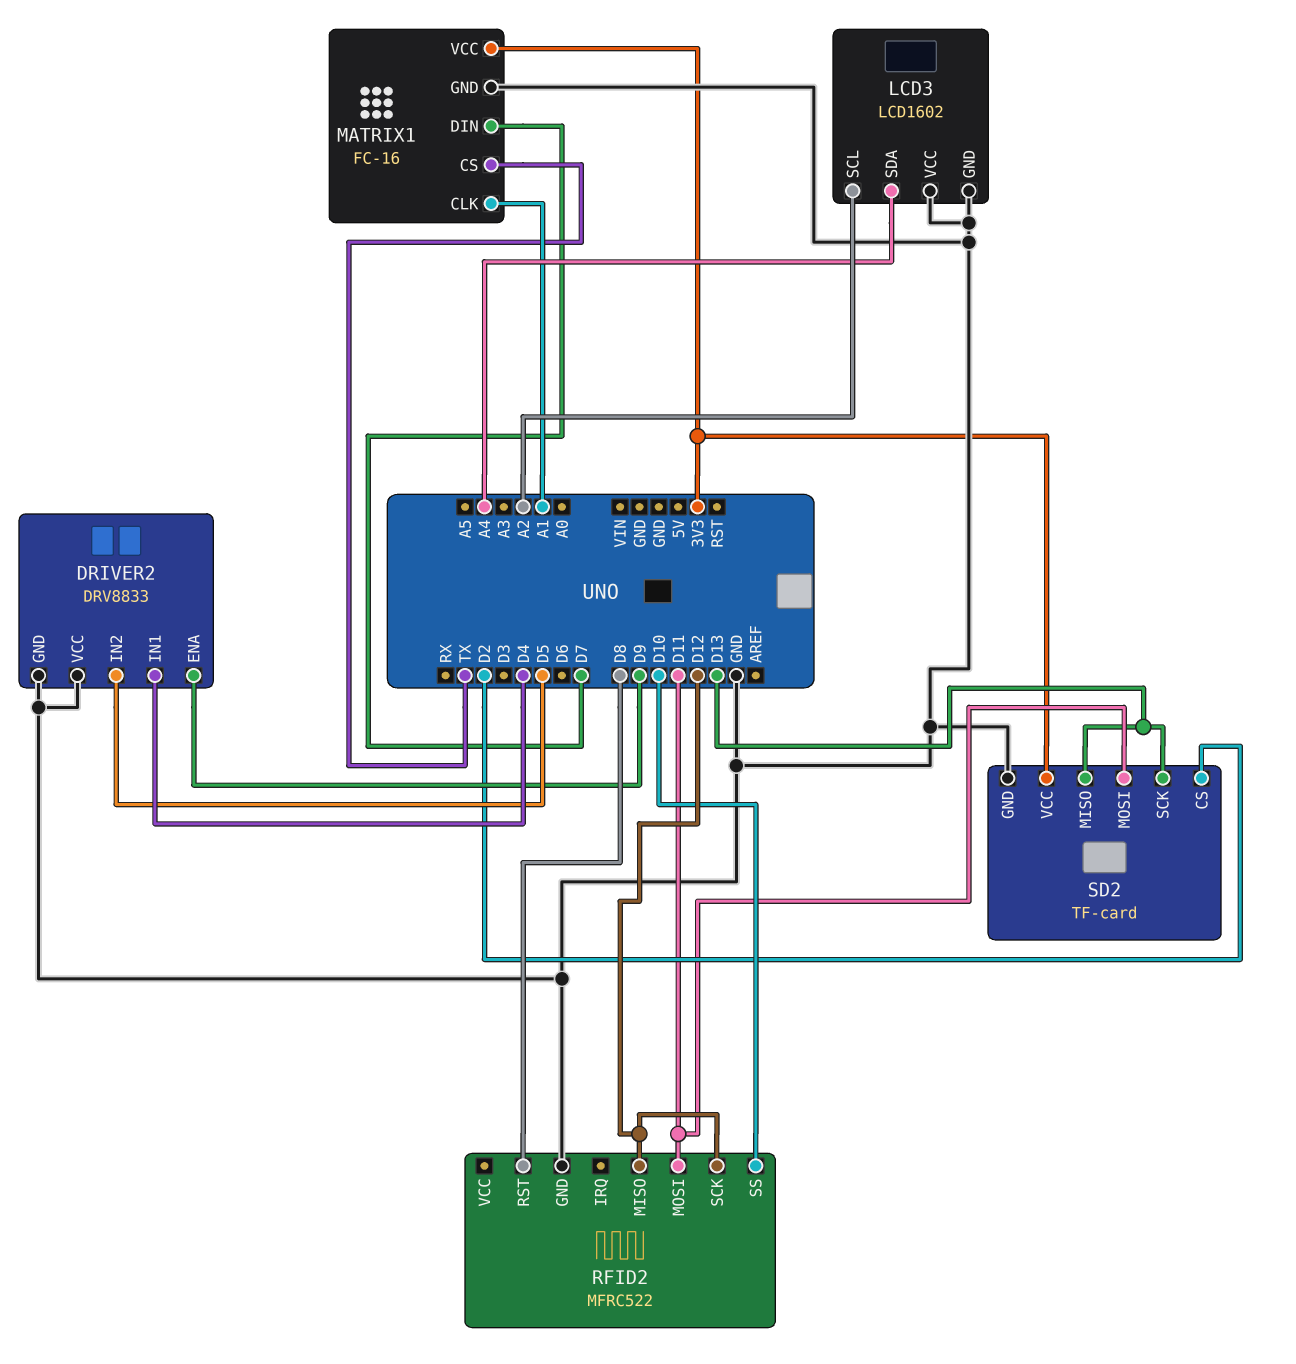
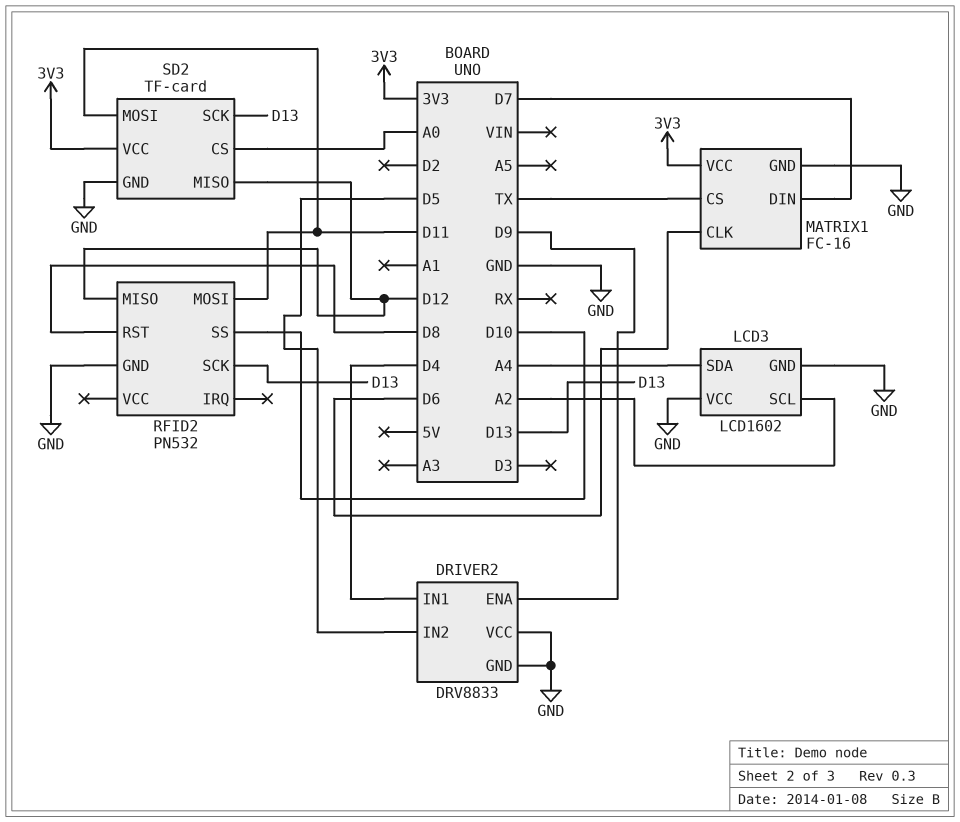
MATRIX1 pin CLK: A1 -> D6
RFID2: MFRC522 -> PN532
RFID2 pin SCK: D12 -> D13
SD2 pin CS: D2 -> A0
SD2 pin MISO: D13 -> D12

